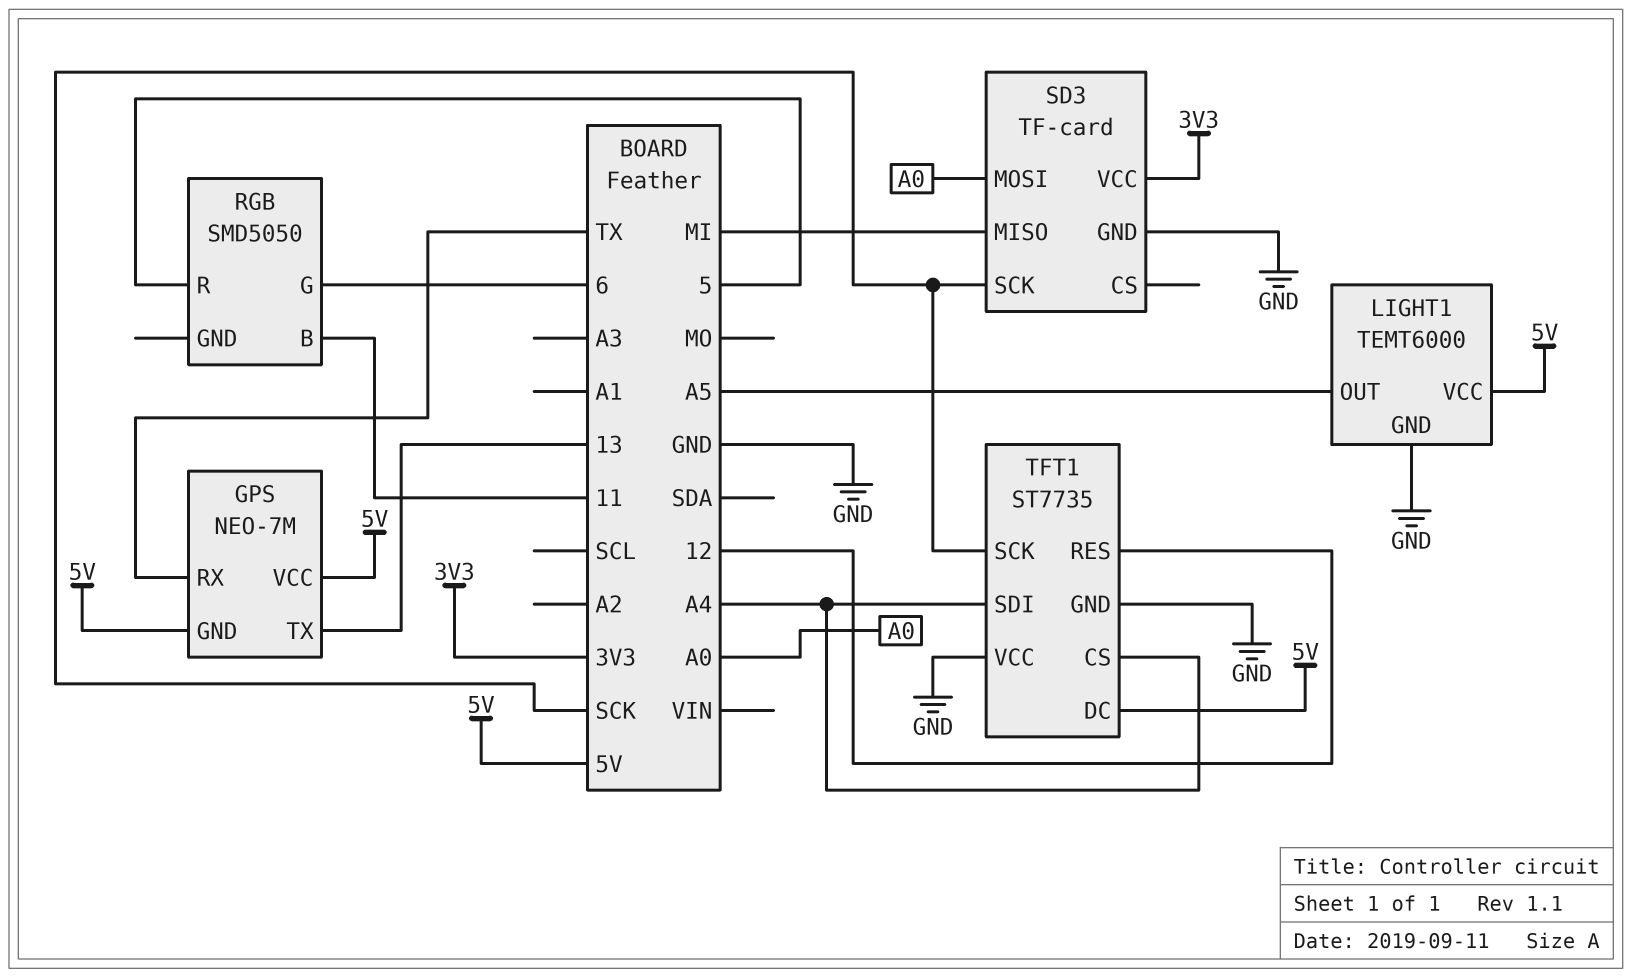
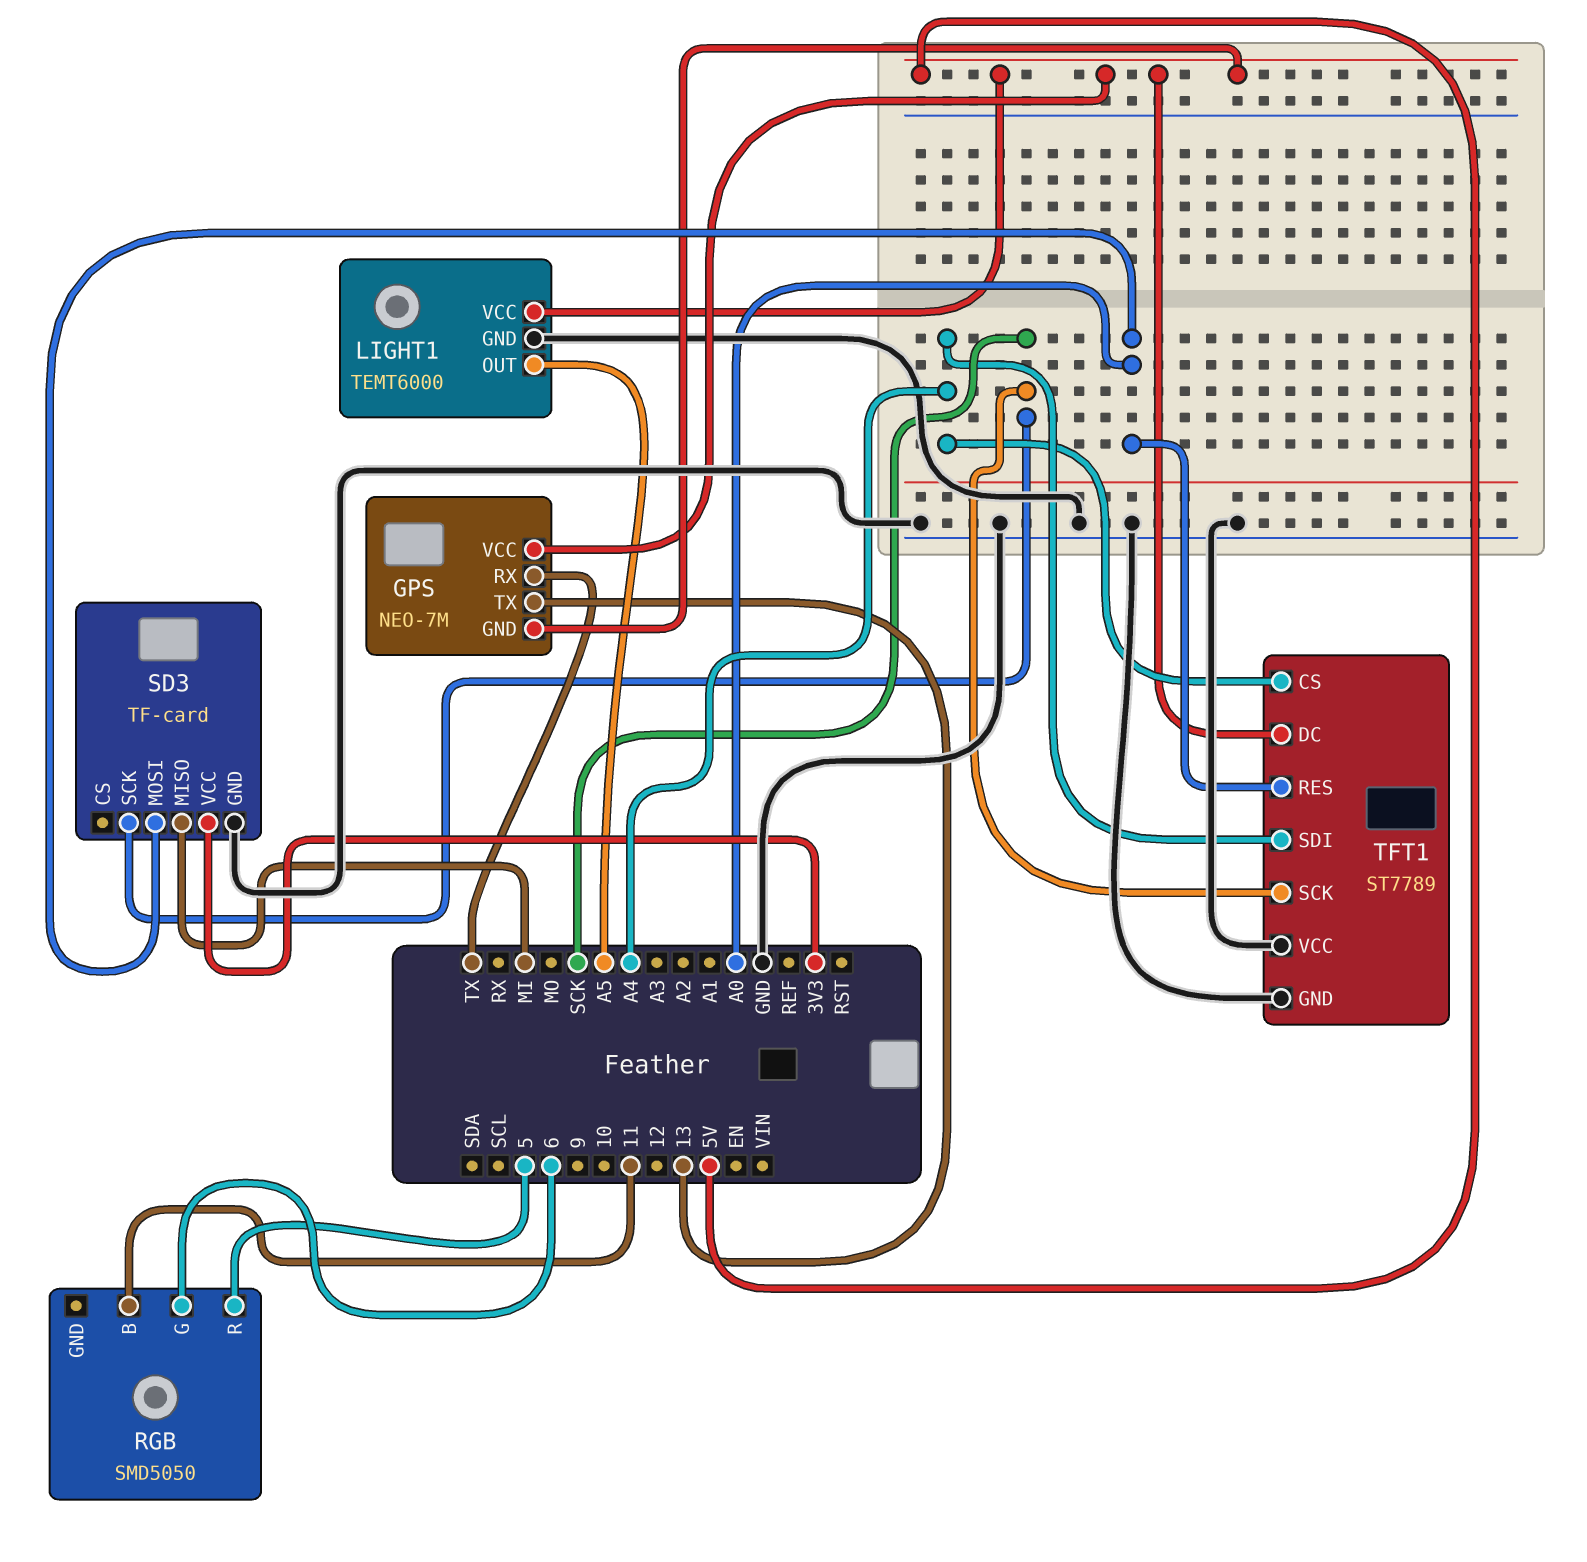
TFT1: ST7735 -> ST7789
TFT1 pin RES: 12 -> A0

